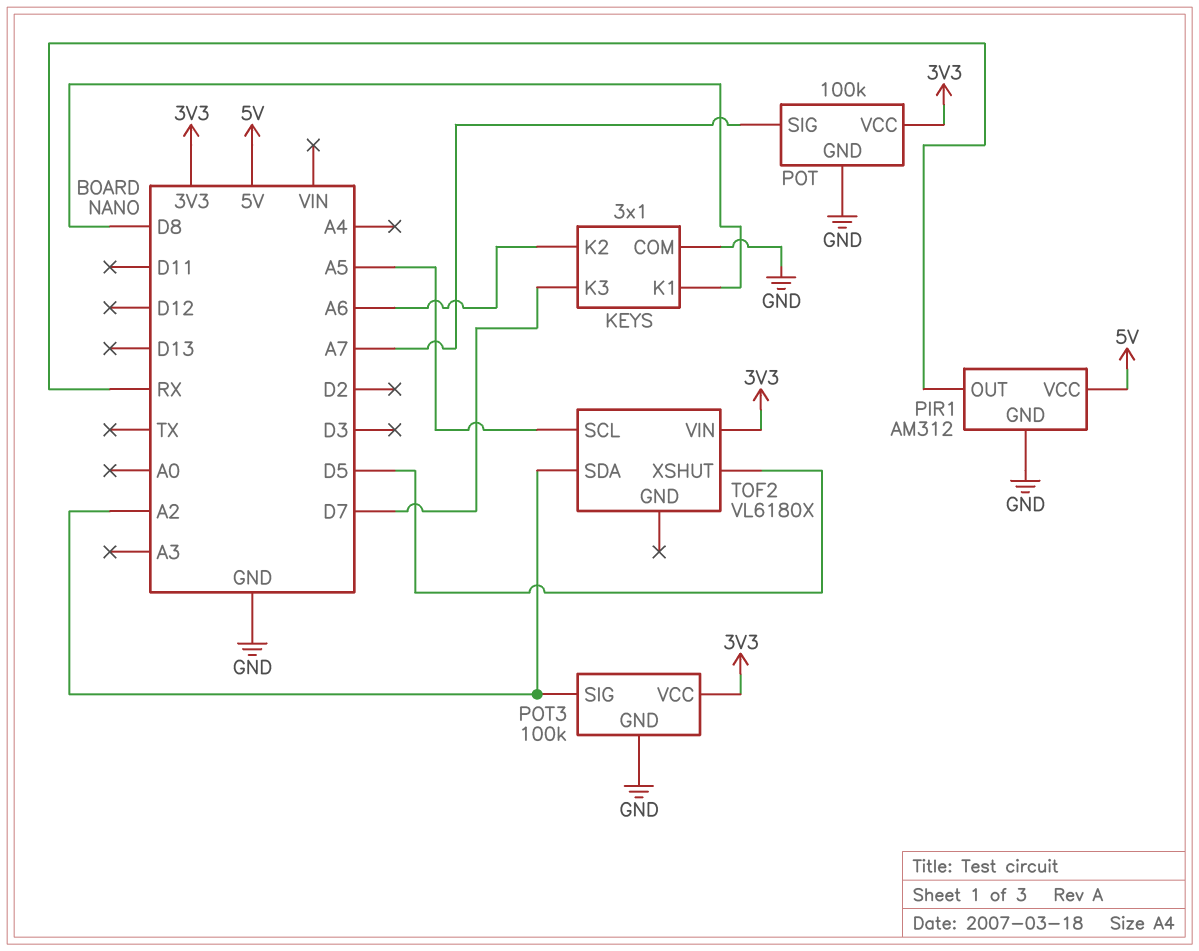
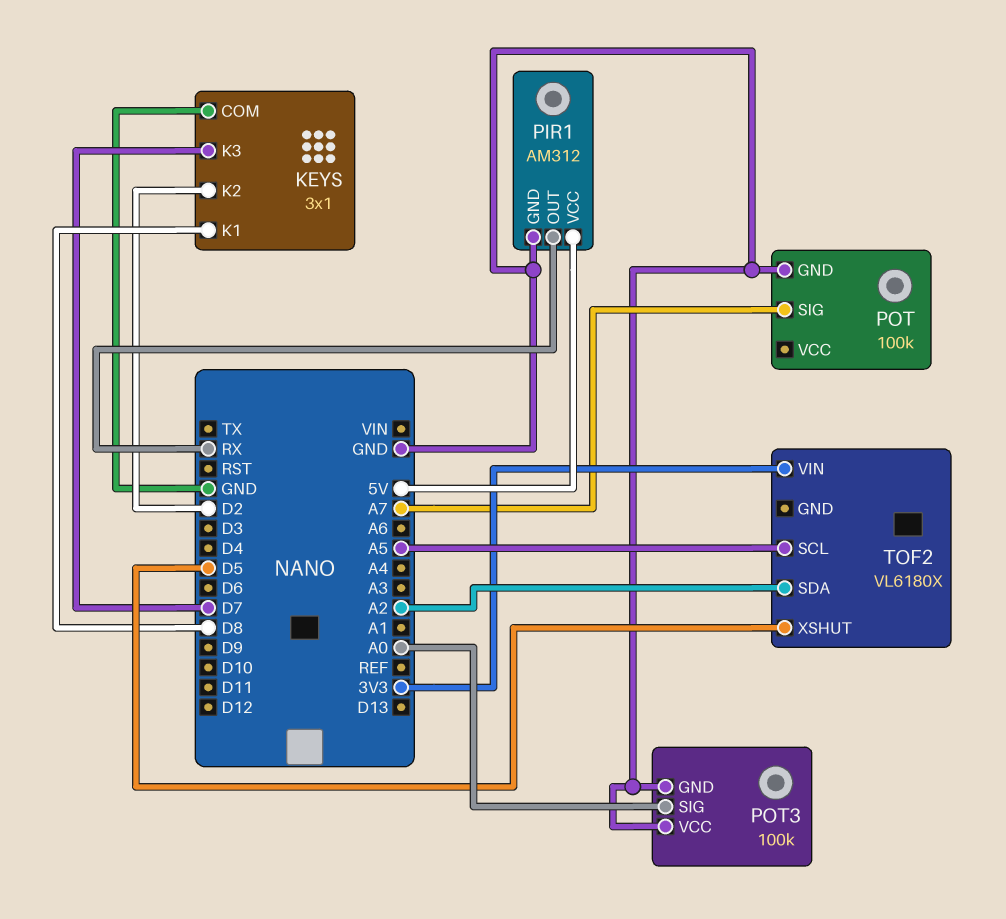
KEYS pin K2: A6 -> D2
POT pin VCC: 3V3 -> none
POT3 pin SIG: A2 -> A0
POT3 pin VCC: 3V3 -> GND

